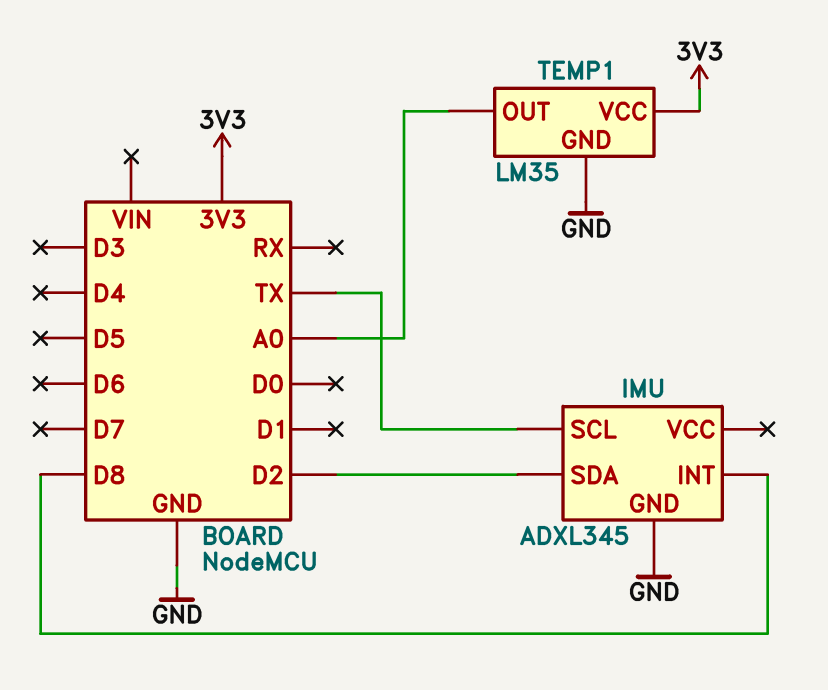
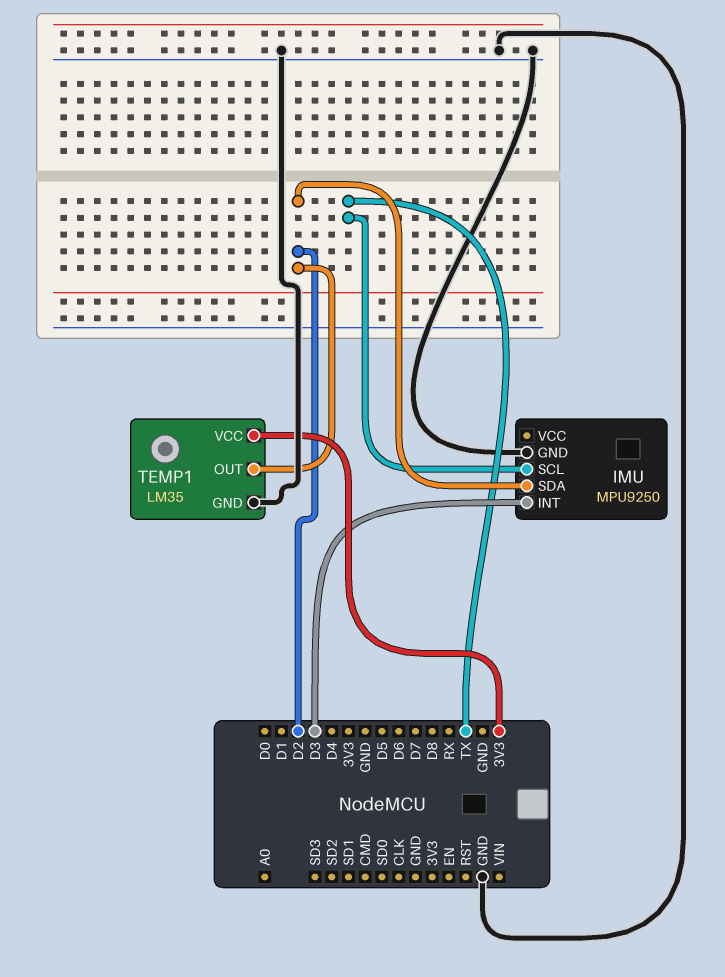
IMU: ADXL345 -> MPU9250
IMU pin INT: D8 -> D3
TEMP1 pin OUT: A0 -> D2

